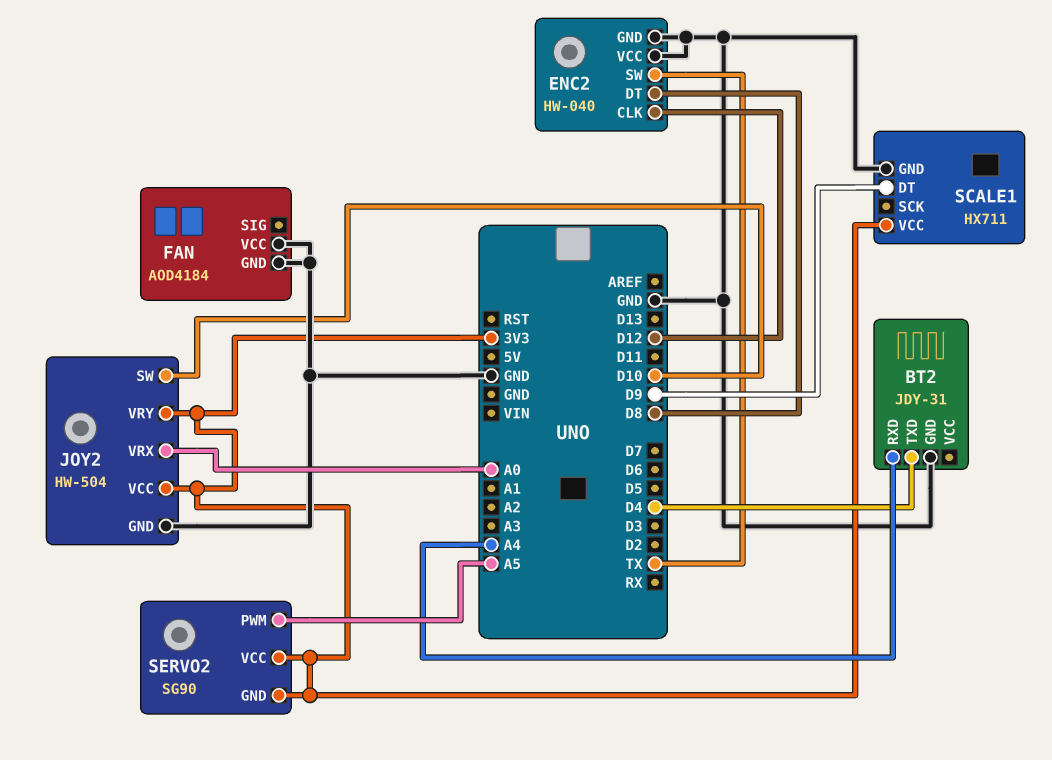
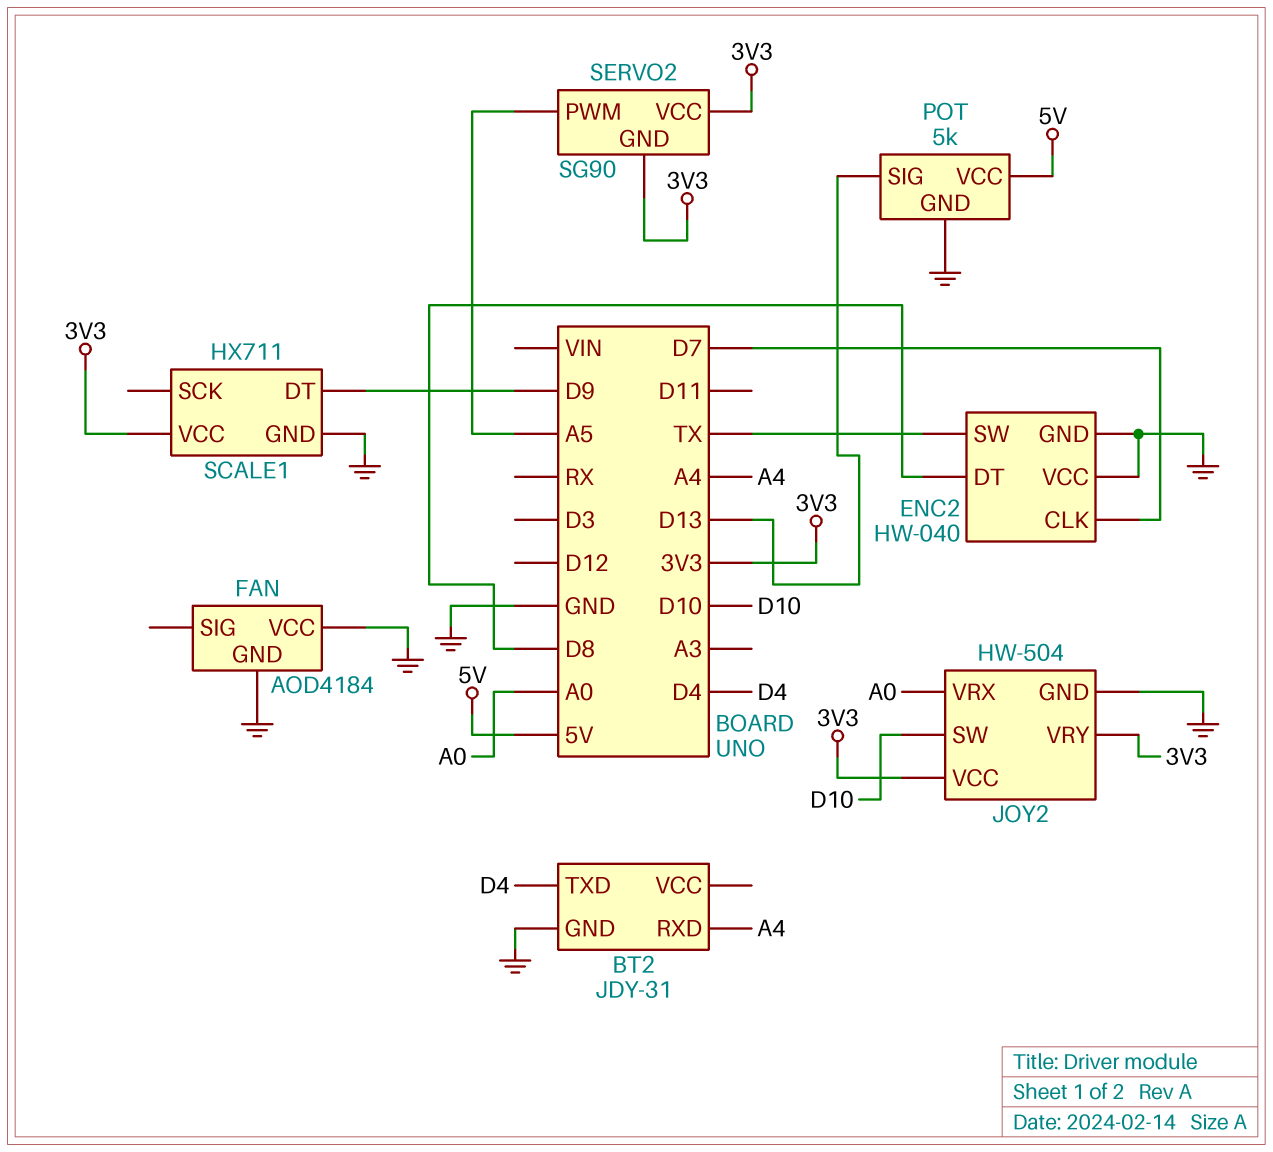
ENC2 pin CLK: D12 -> D7
POT: none -> 5k
POT pin GND: none -> GND
POT pin SIG: none -> D13
POT pin VCC: none -> 5V

